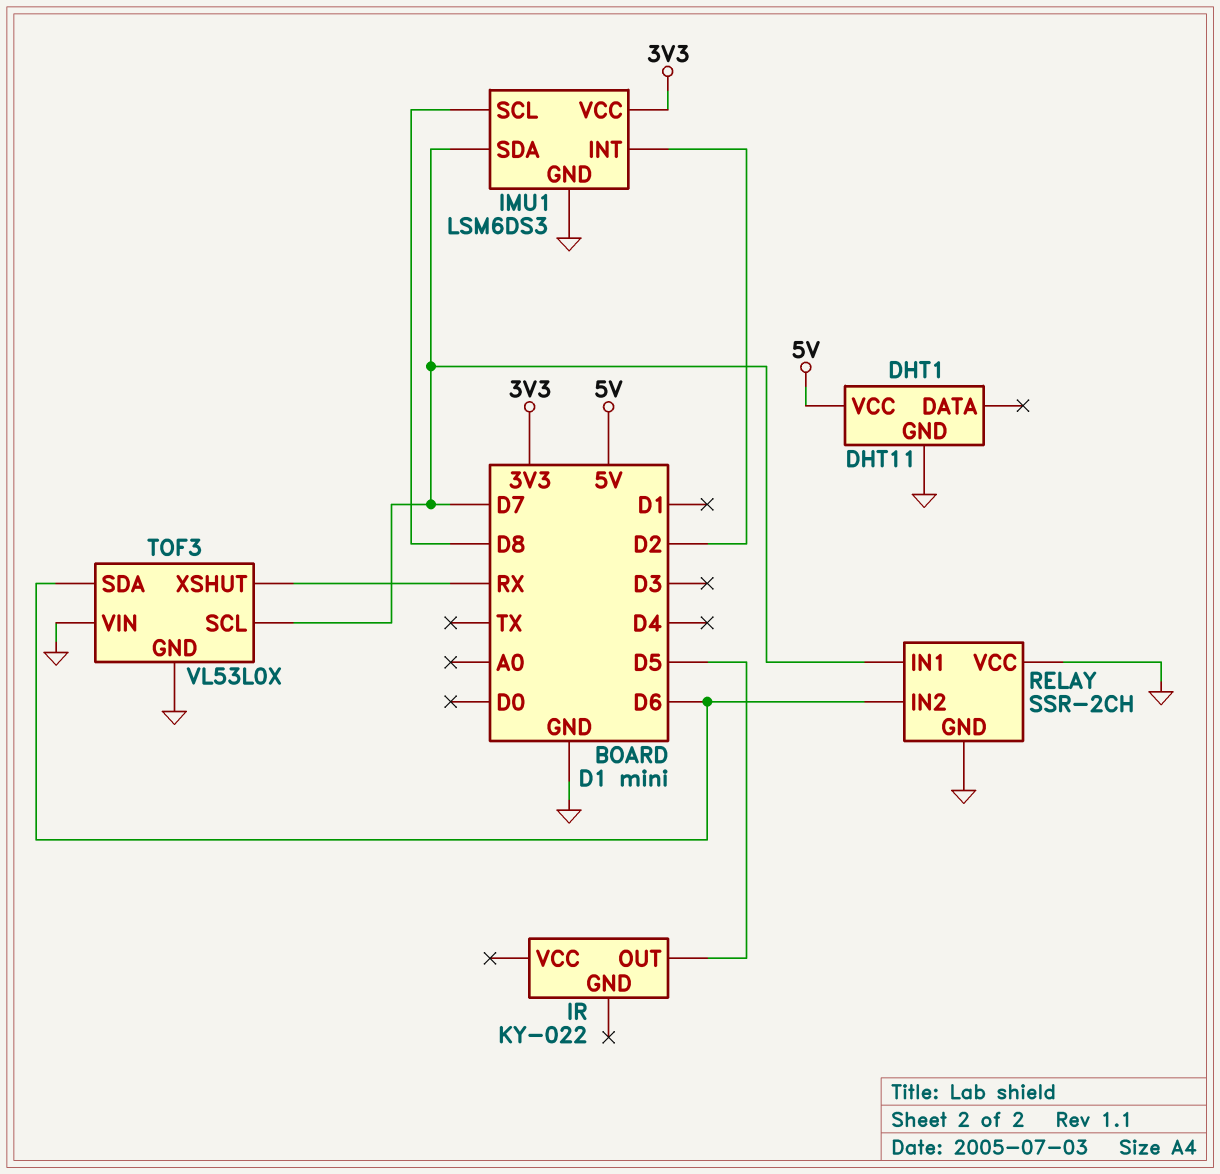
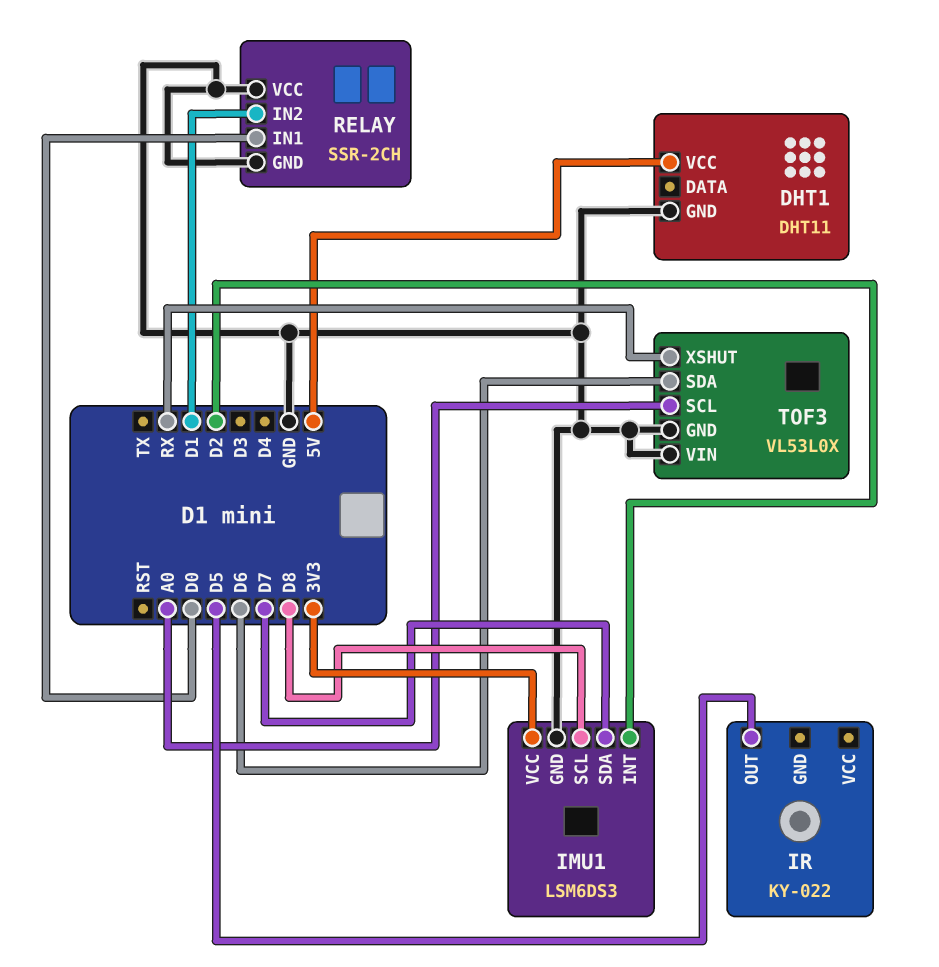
RELAY pin IN1: D7 -> D0
RELAY pin IN2: D6 -> D1
TOF3 pin SCL: D7 -> A0

